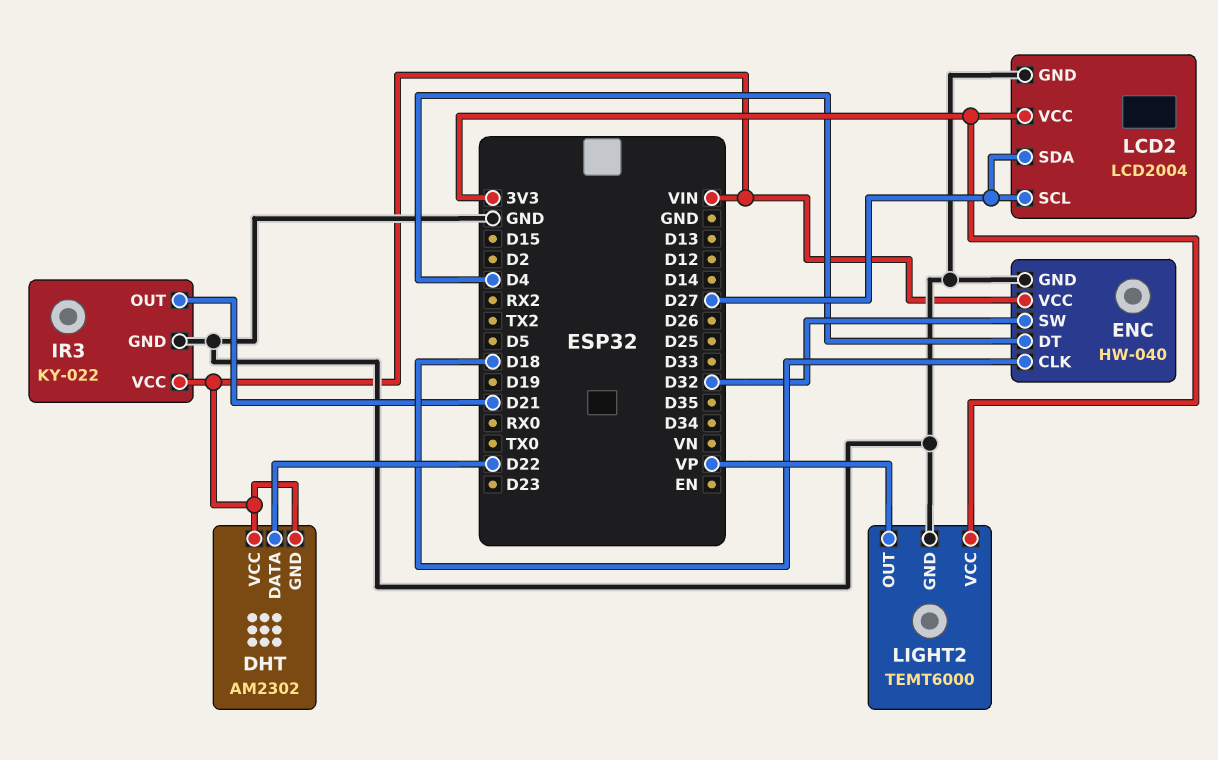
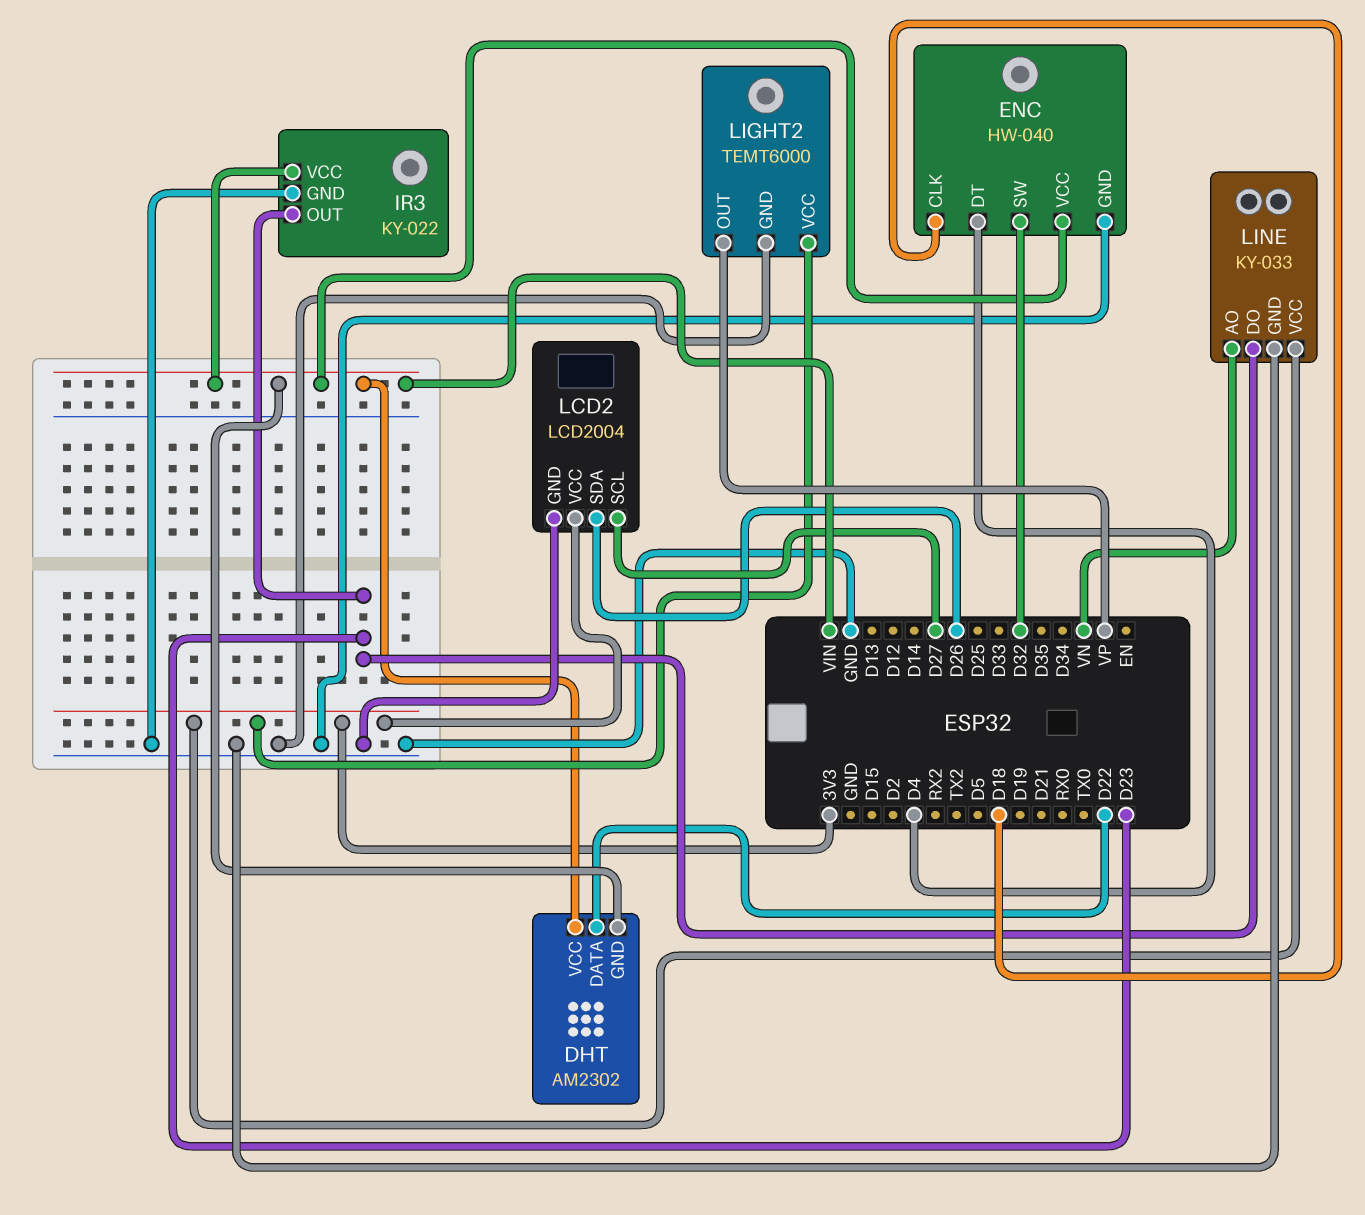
IR3 pin OUT: D21 -> D23
LCD2 pin SDA: D27 -> D26
LINE: none -> KY-033
LINE pin AO: none -> VN
LINE pin DO: none -> D23
LINE pin GND: none -> GND
LINE pin VCC: none -> 3V3

